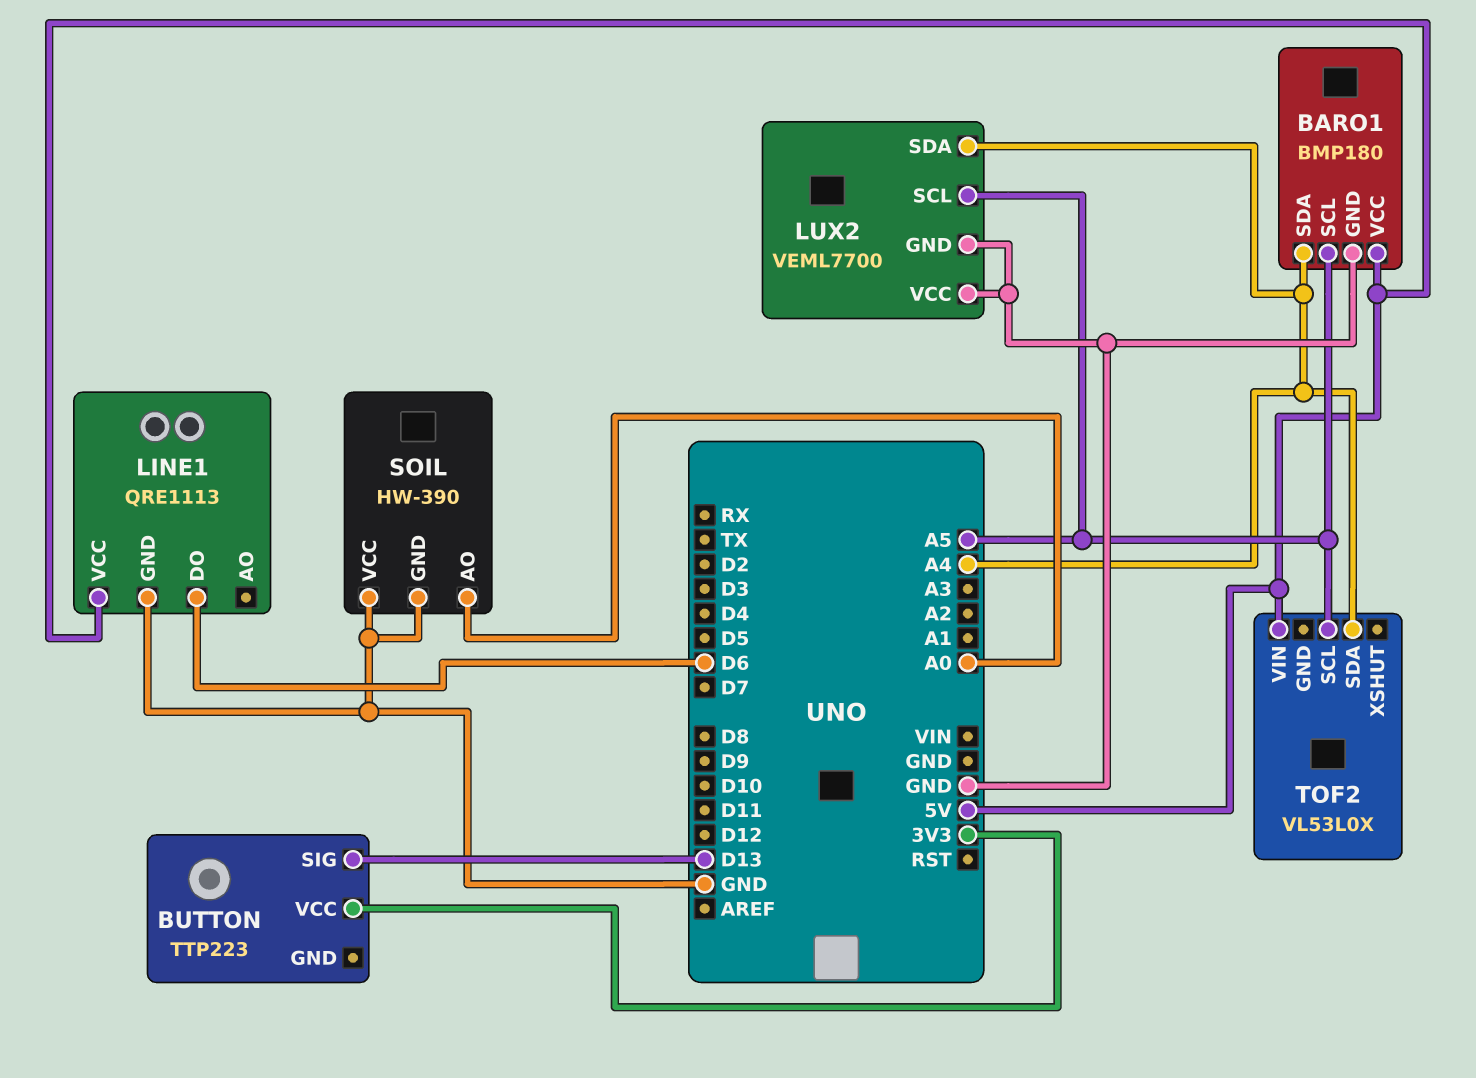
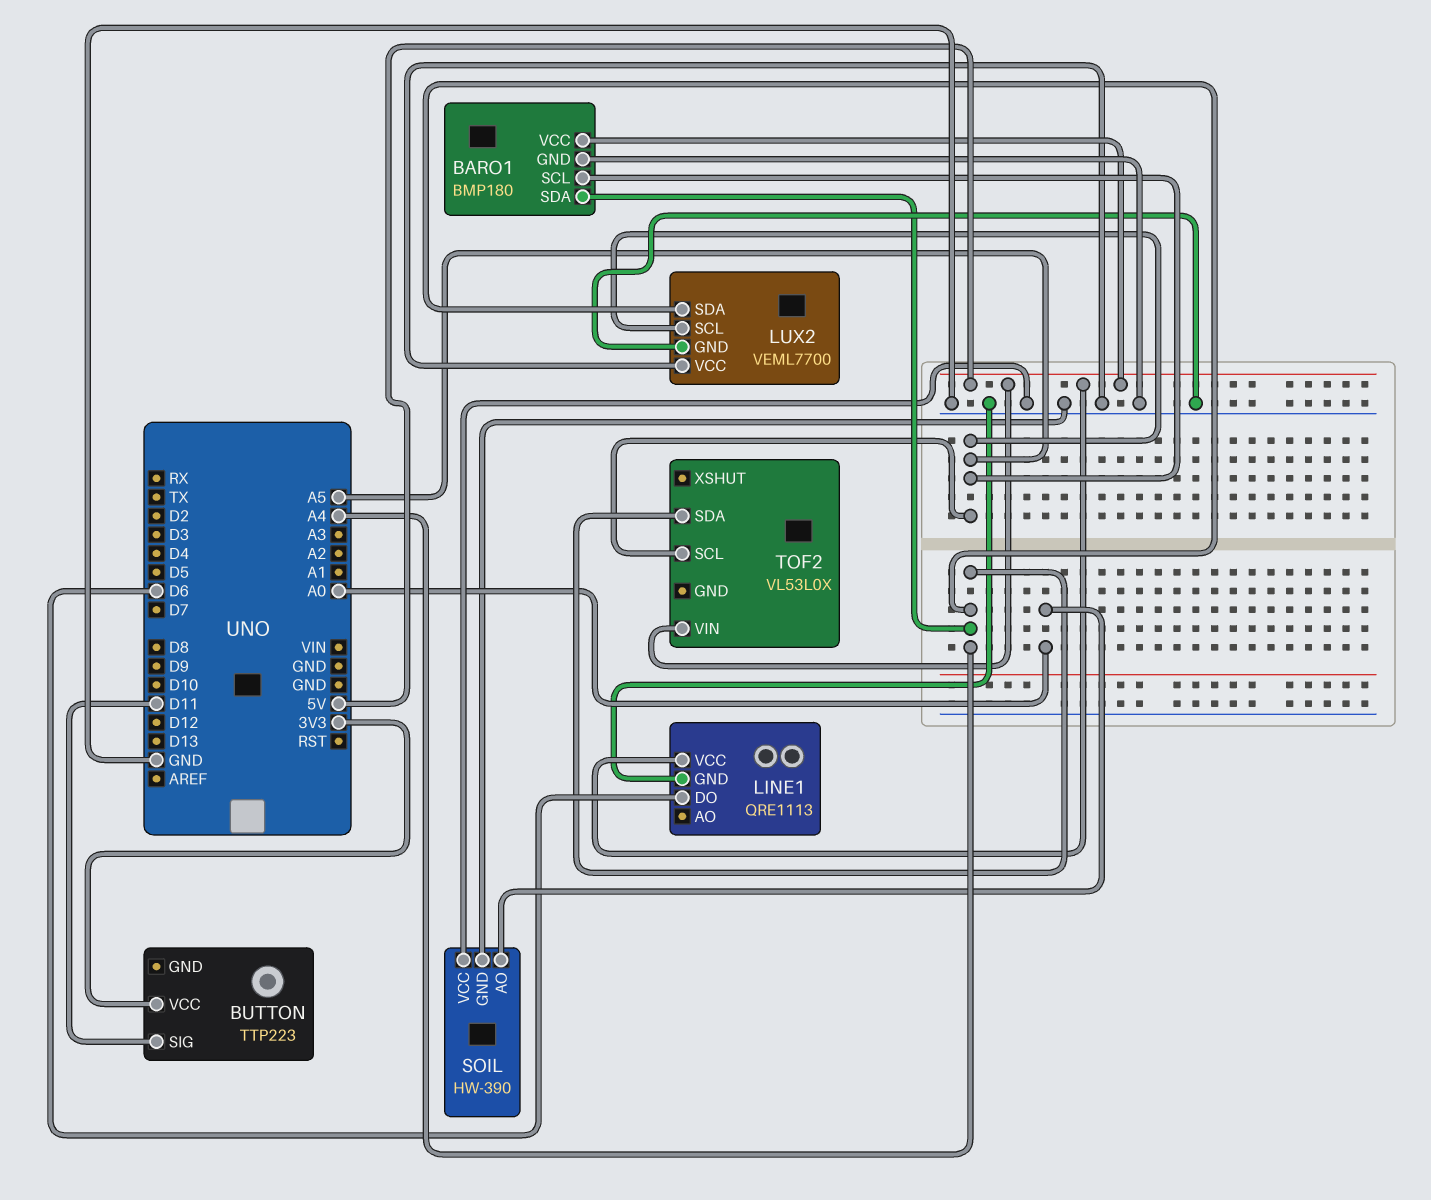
BUTTON pin SIG: D13 -> D11

